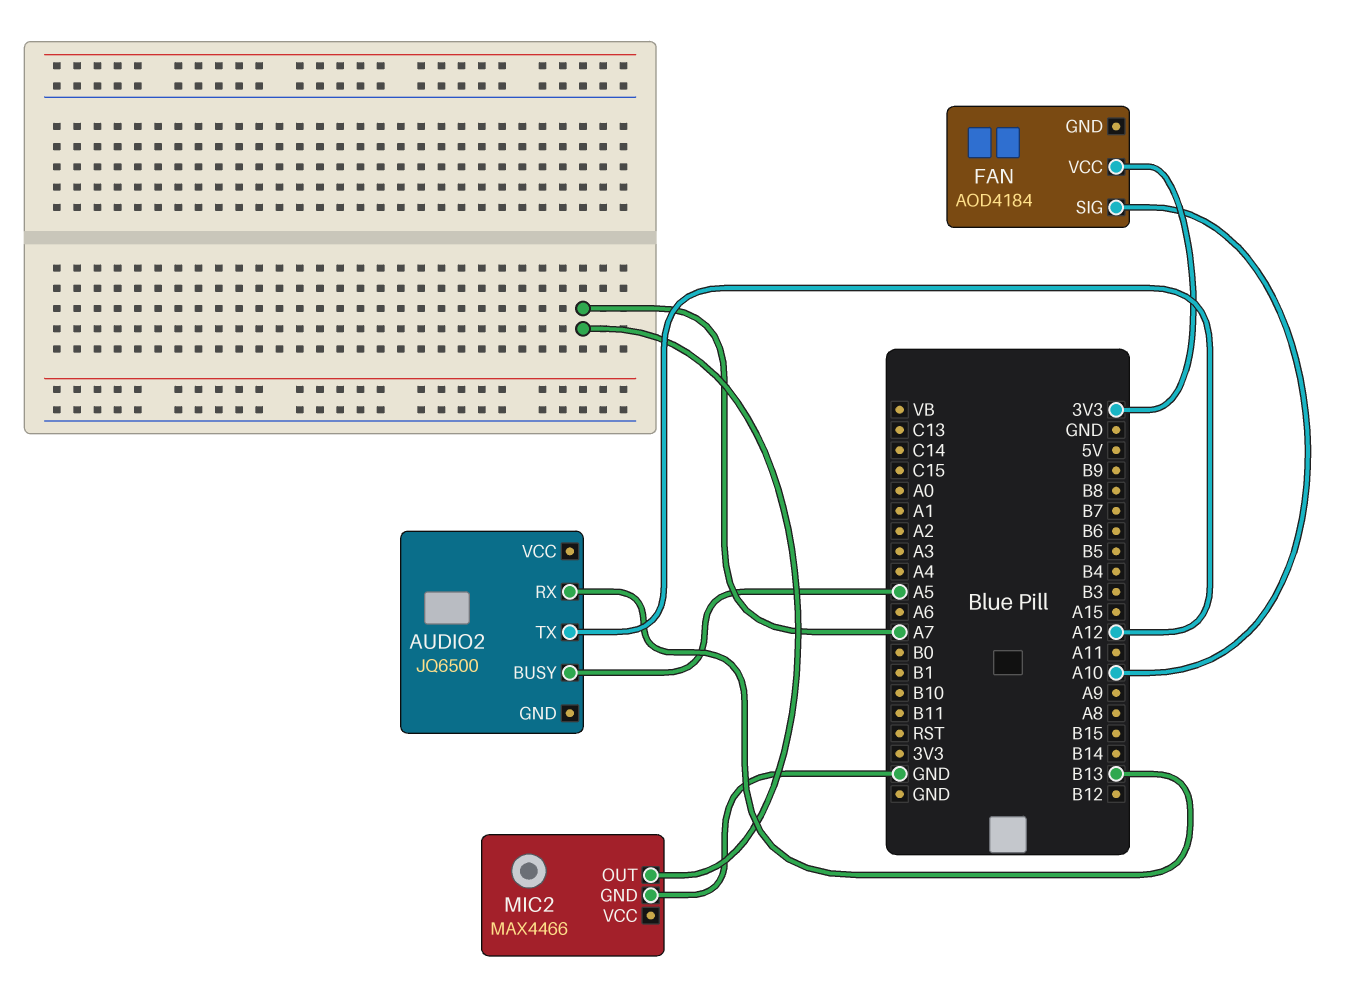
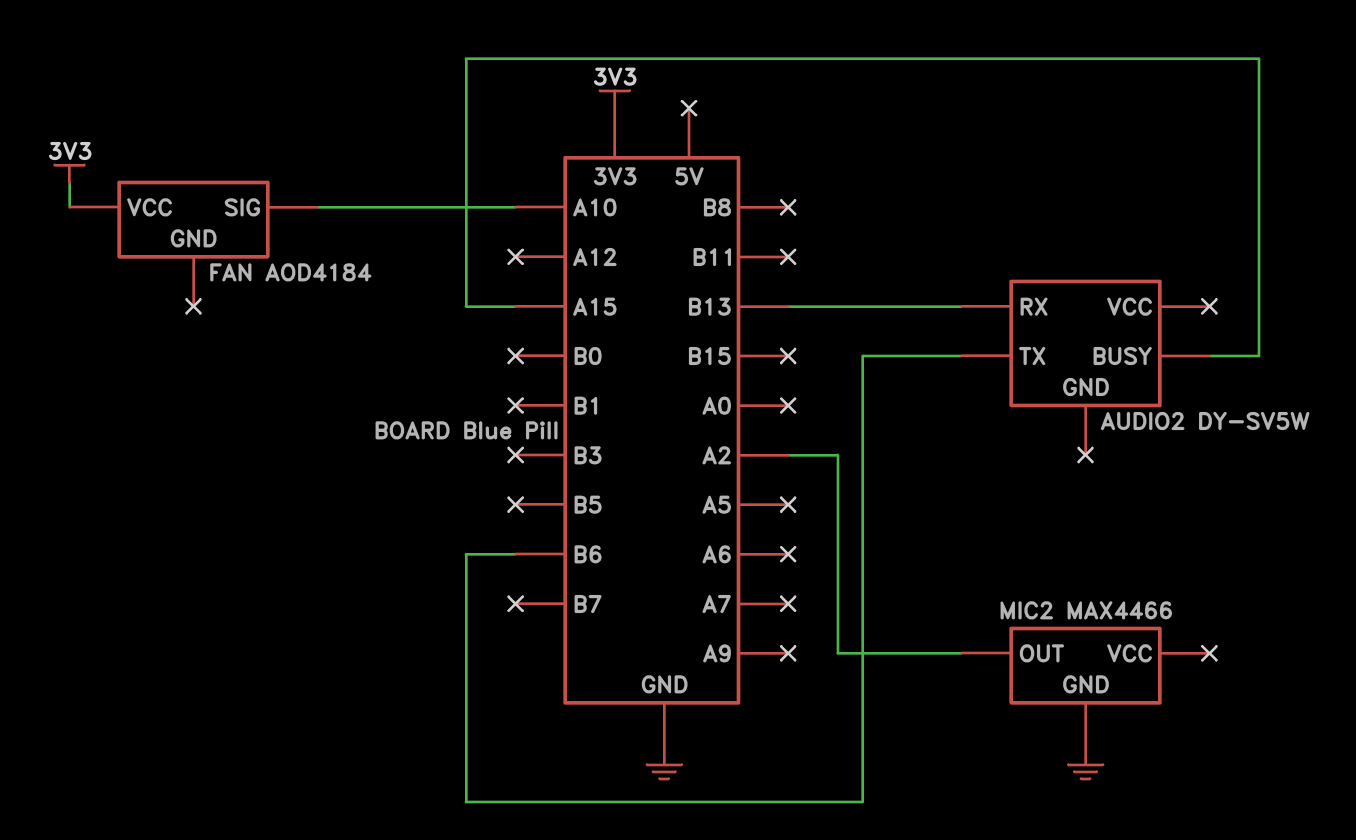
AUDIO2: JQ6500 -> DY-SV5W
AUDIO2 pin BUSY: A5 -> A15
AUDIO2 pin TX: A12 -> B6
MIC2 pin OUT: A7 -> A2

